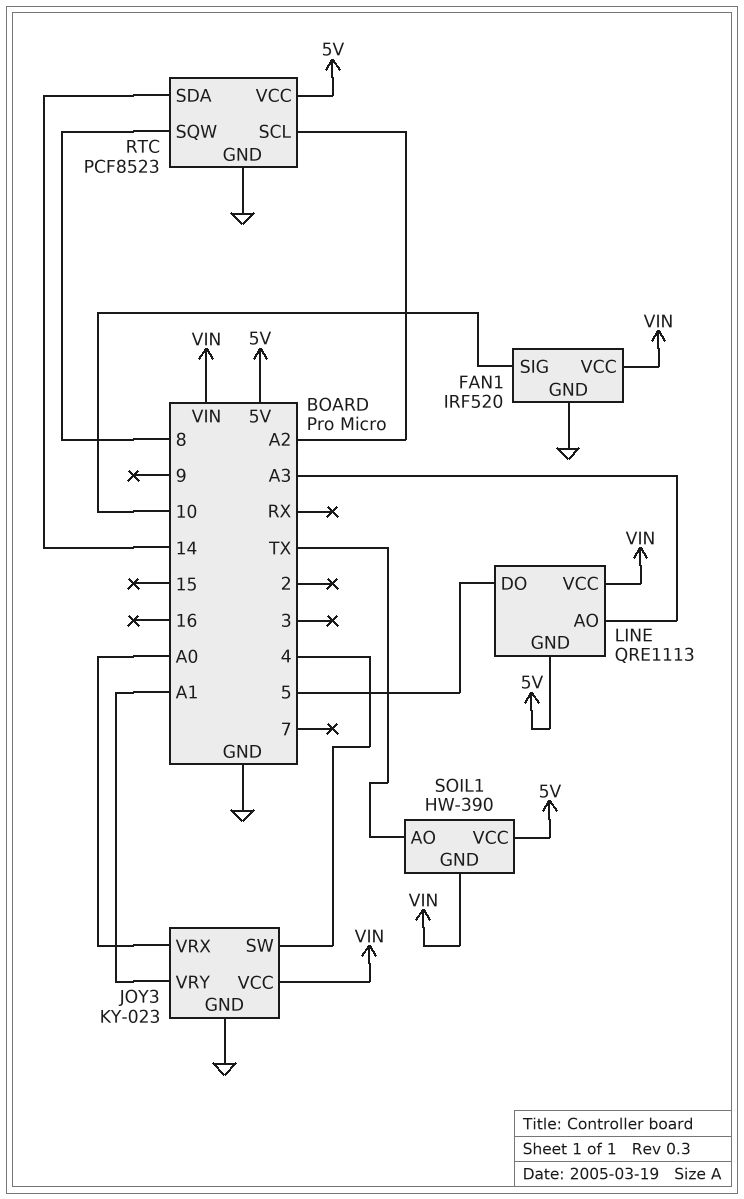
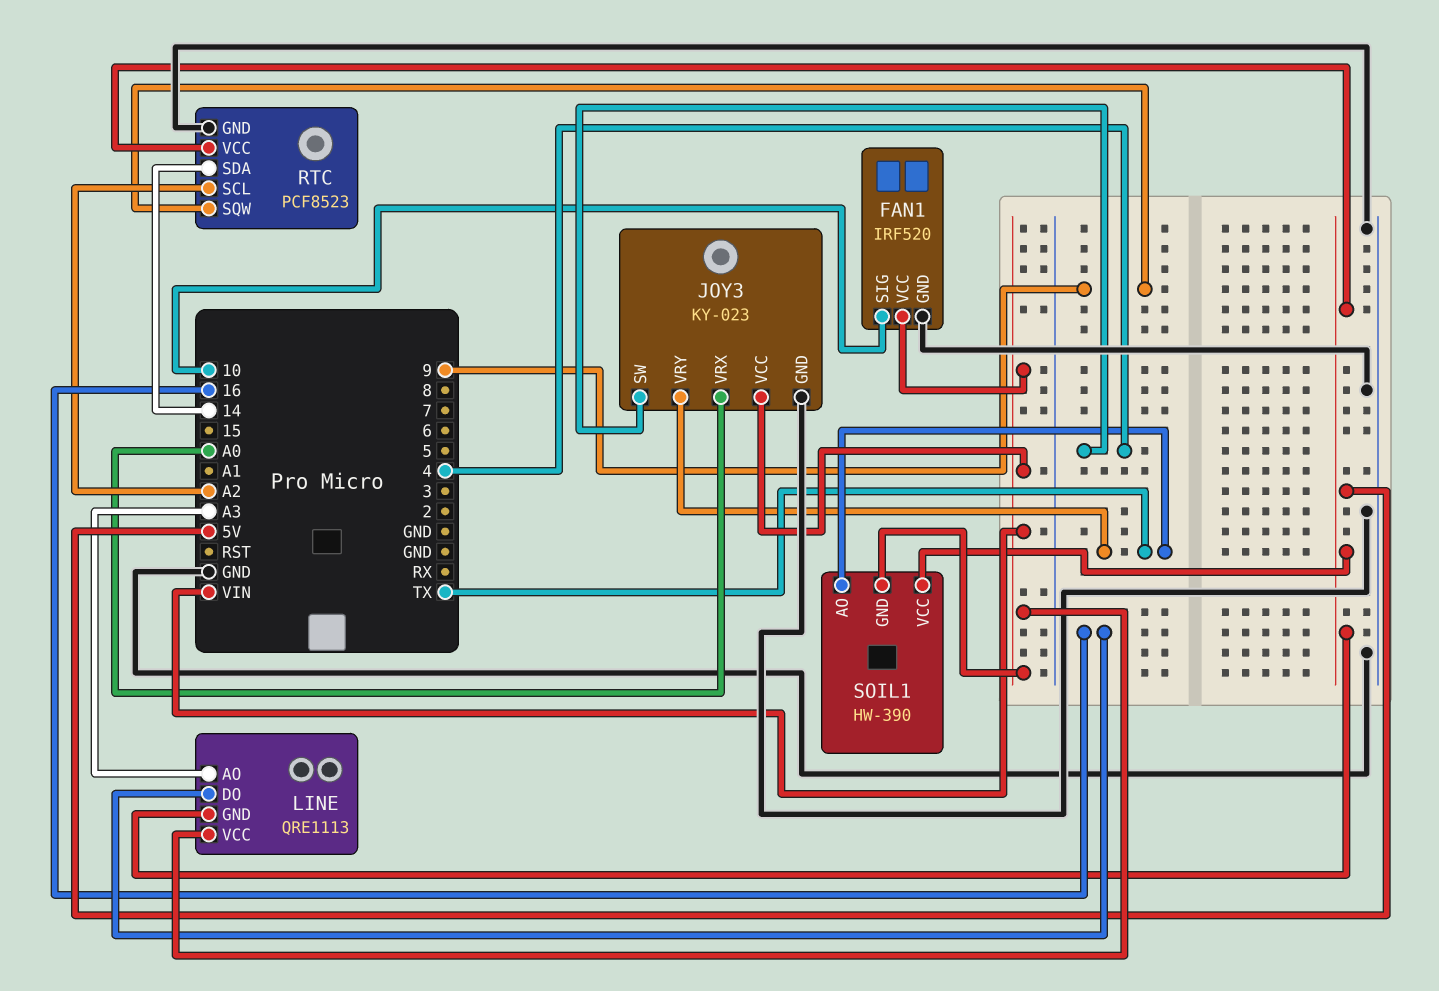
JOY3 pin VRY: A1 -> TX
LINE pin DO: 5 -> 16
RTC pin SQW: 8 -> 9

